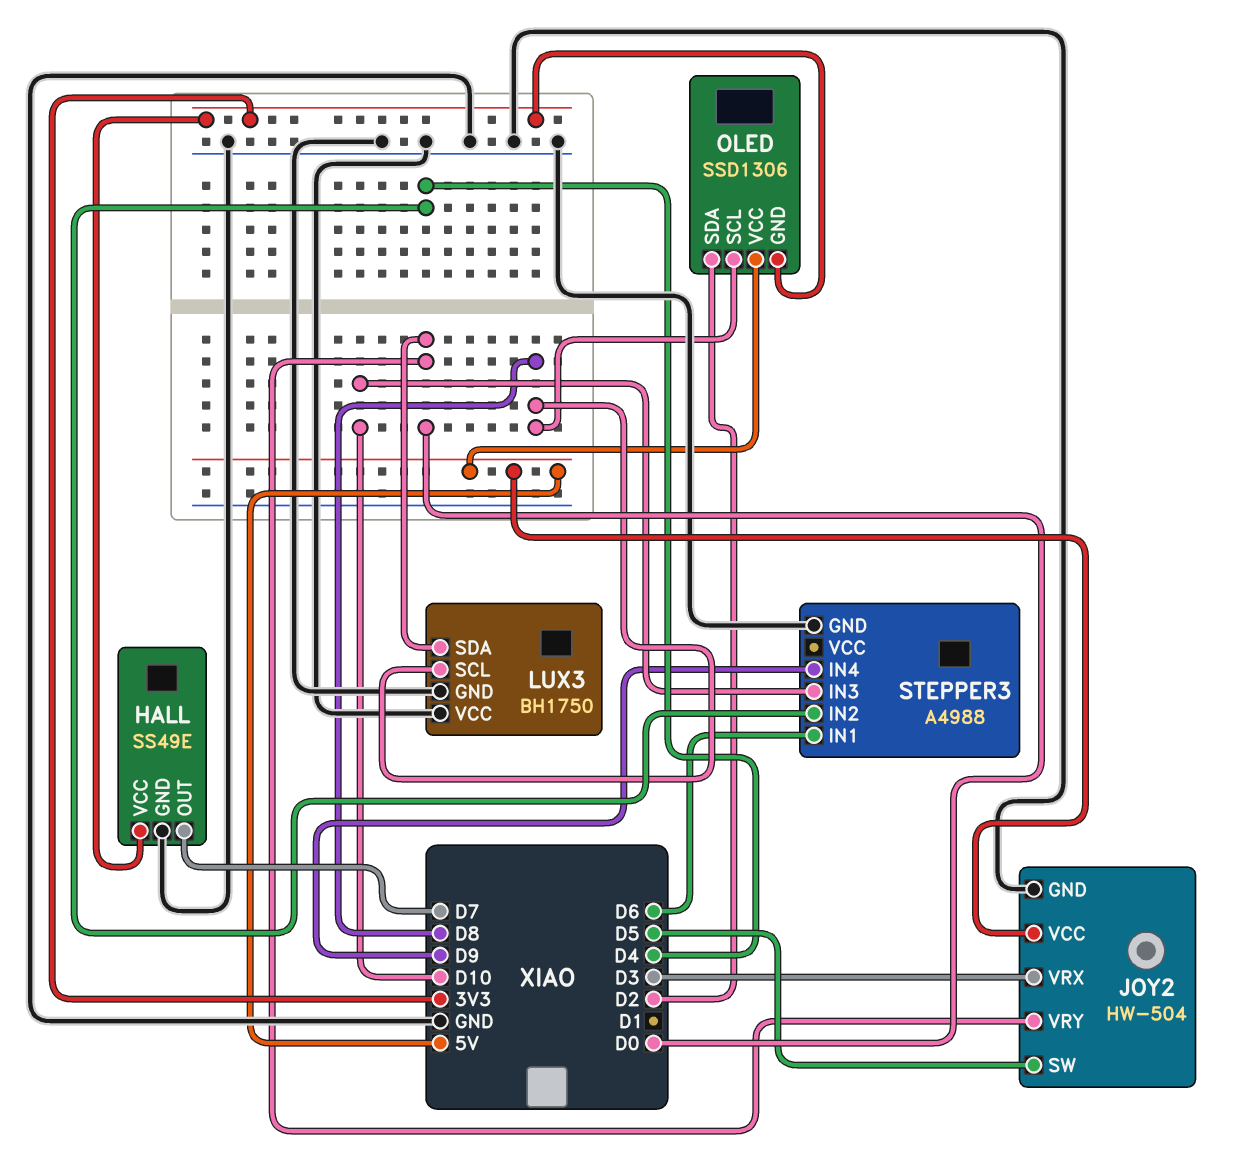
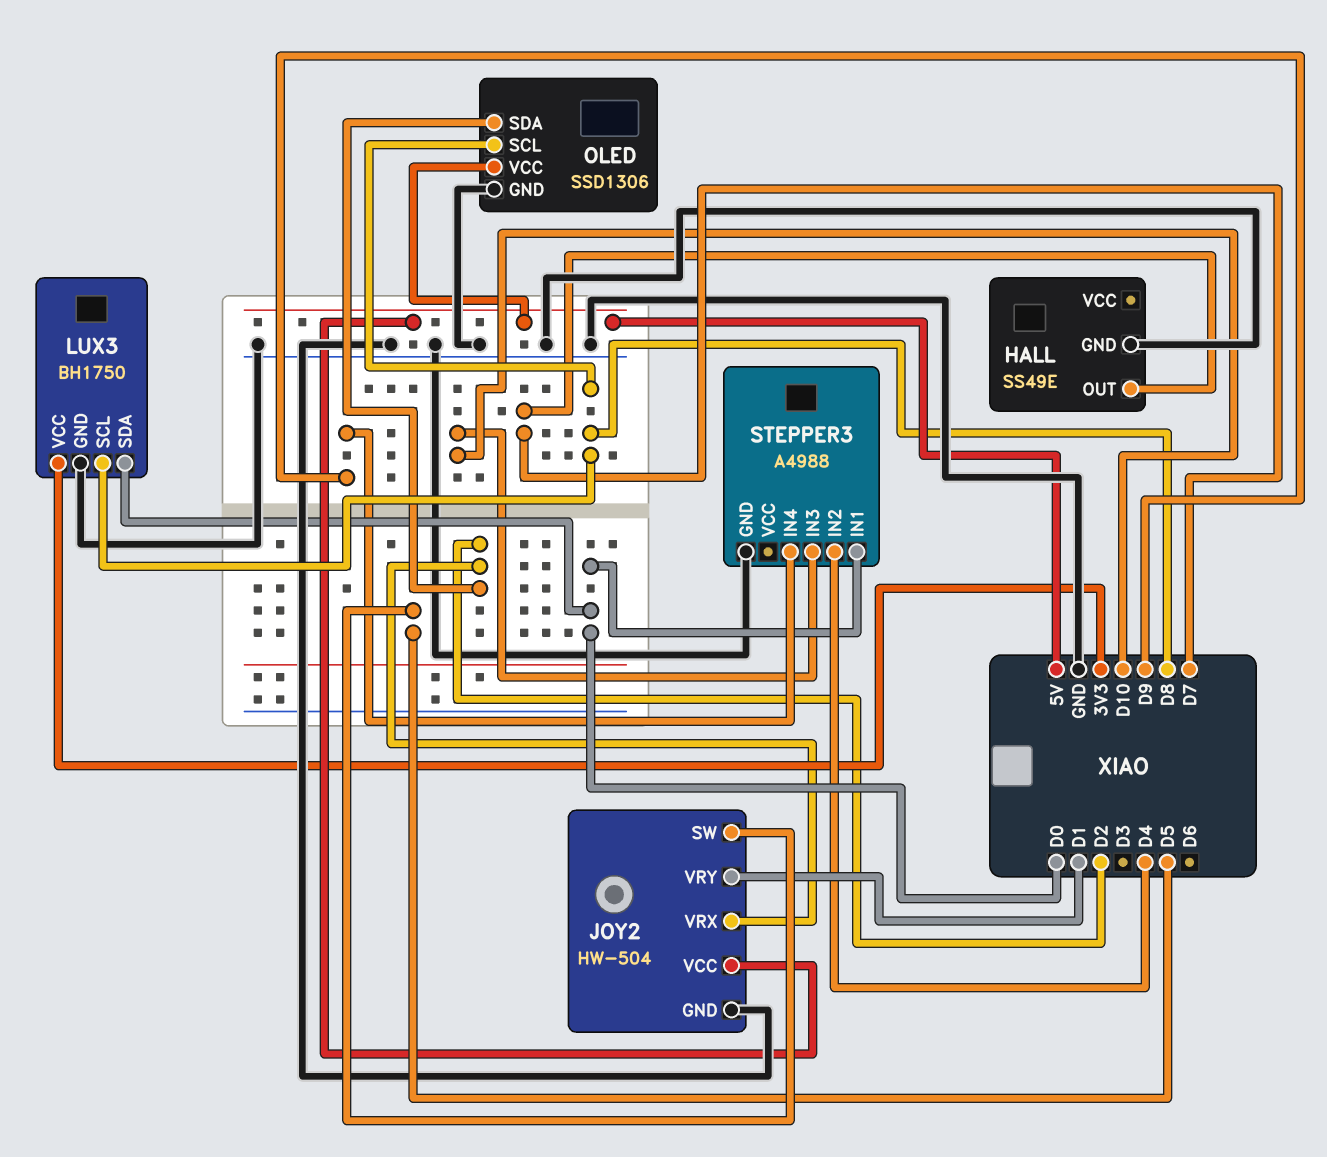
HALL pin VCC: 3V3 -> none
JOY2 pin VRX: D3 -> D2
JOY2 pin VRY: D0 -> D1
LUX3 pin VCC: GND -> 3V3
OLED pin GND: 3V3 -> GND
STEPPER3 pin IN1: D6 -> D0

